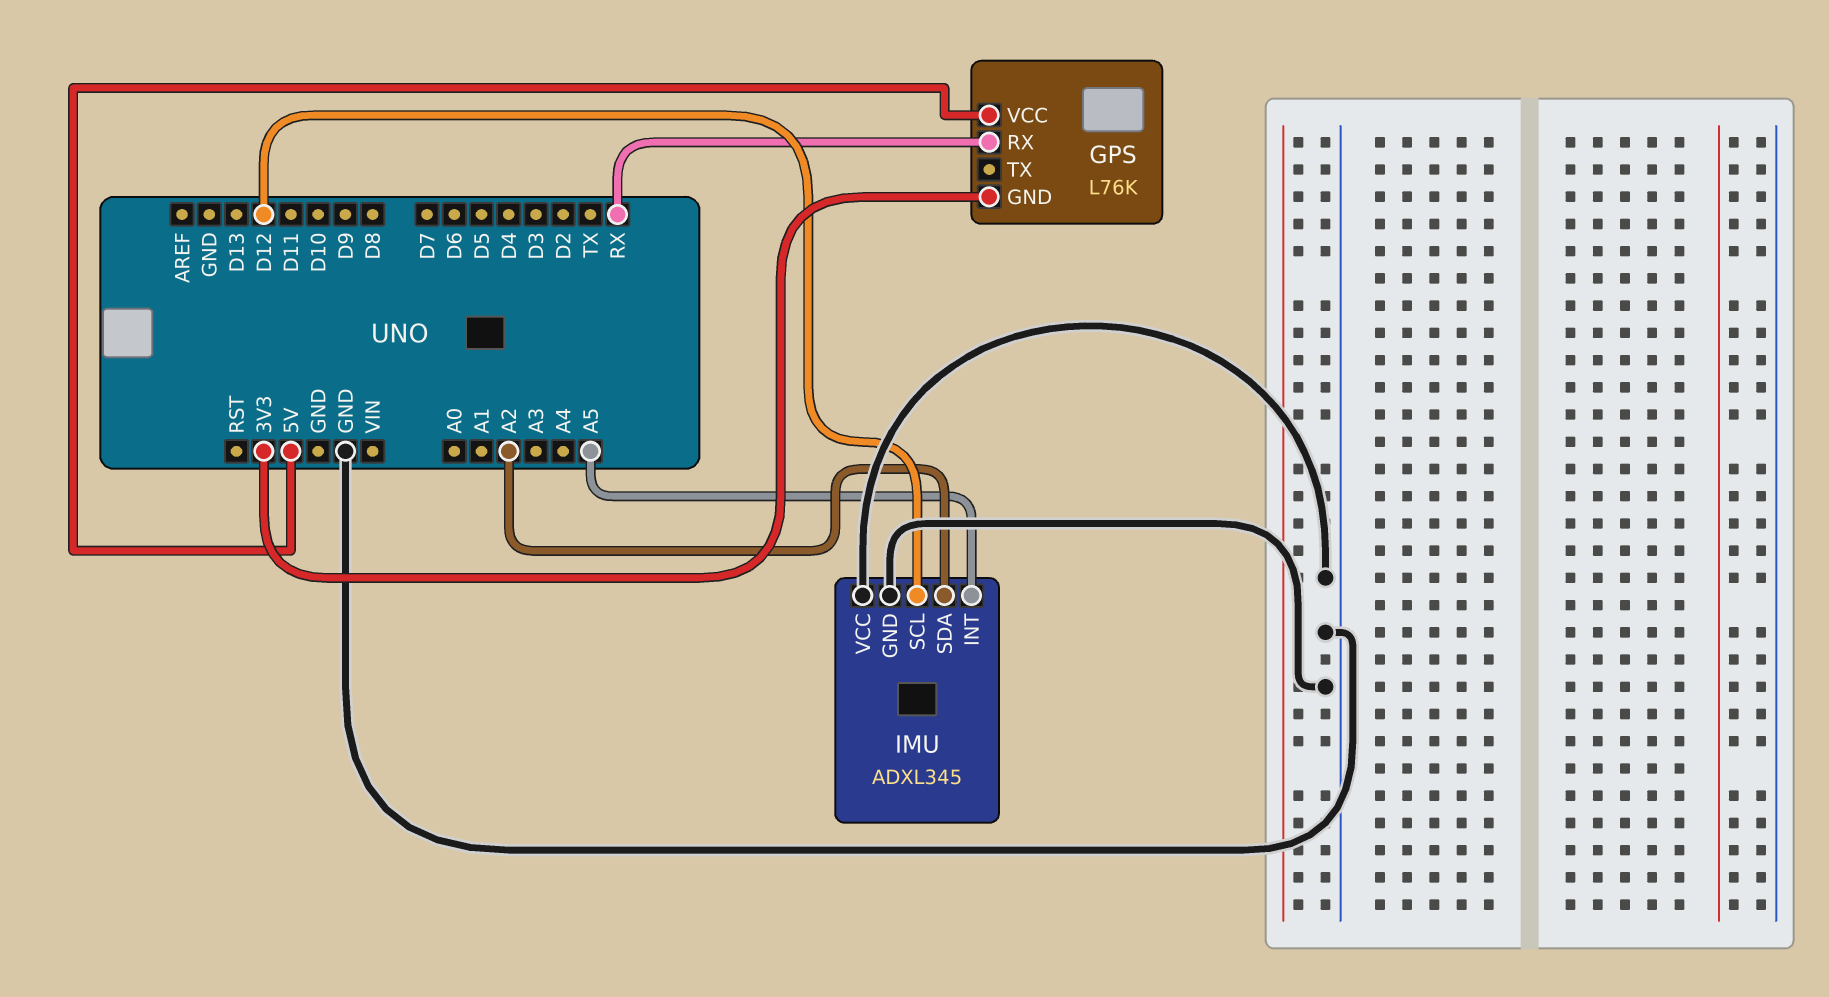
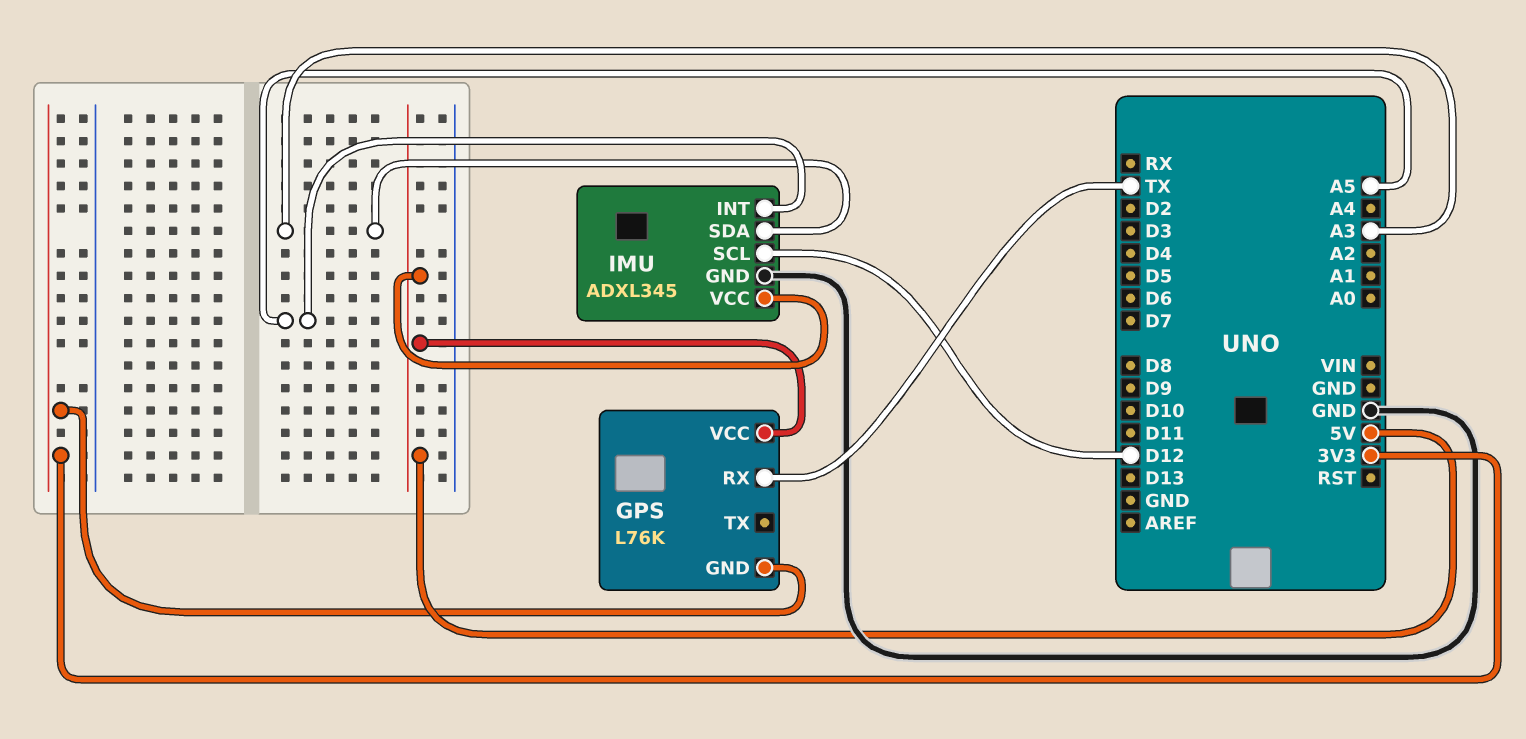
GPS pin RX: RX -> TX
IMU pin SDA: A2 -> A3
IMU pin VCC: GND -> 5V

